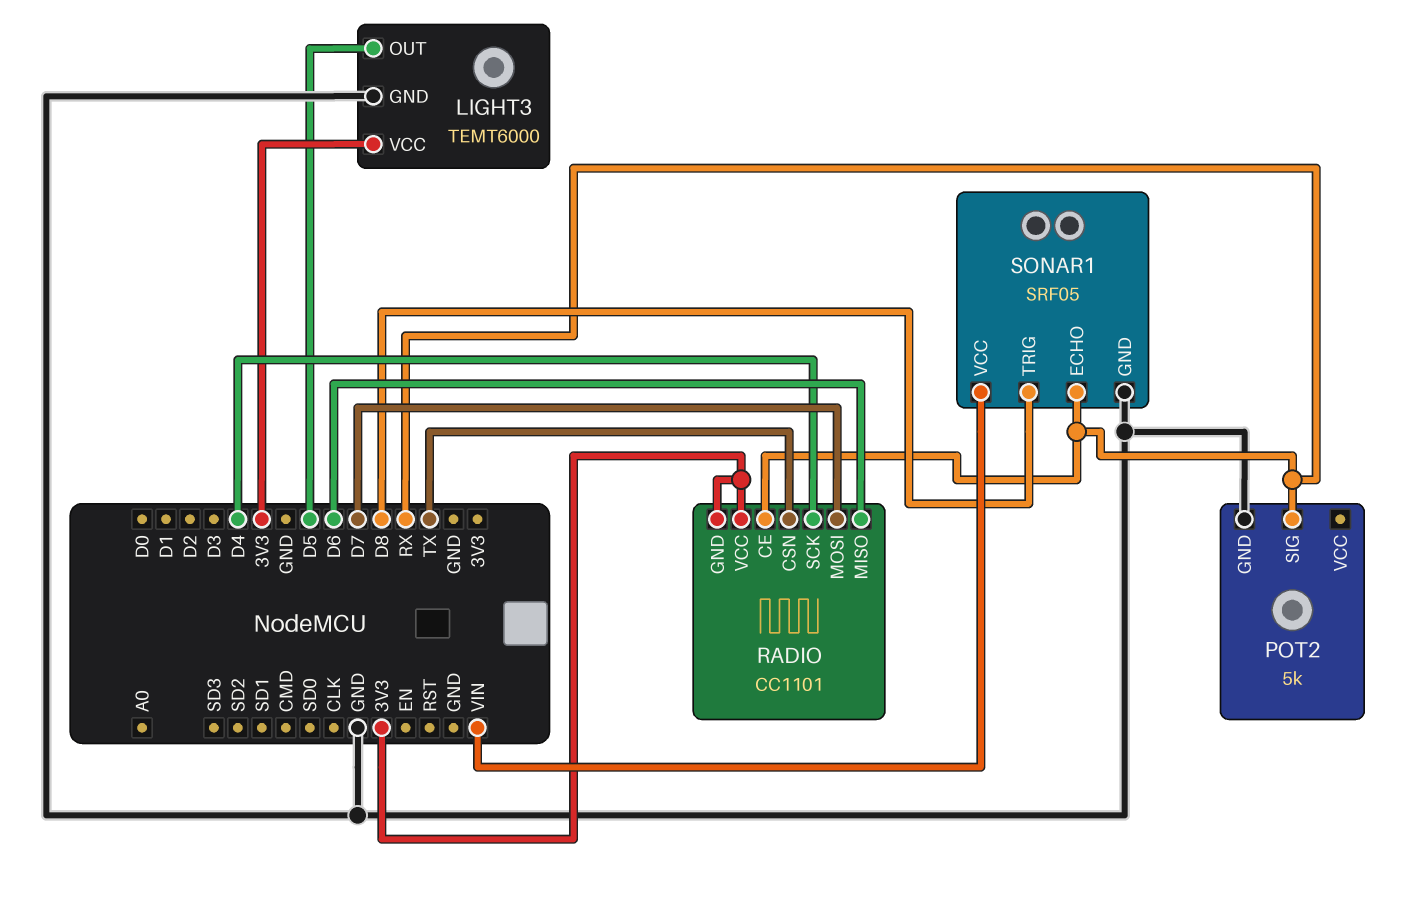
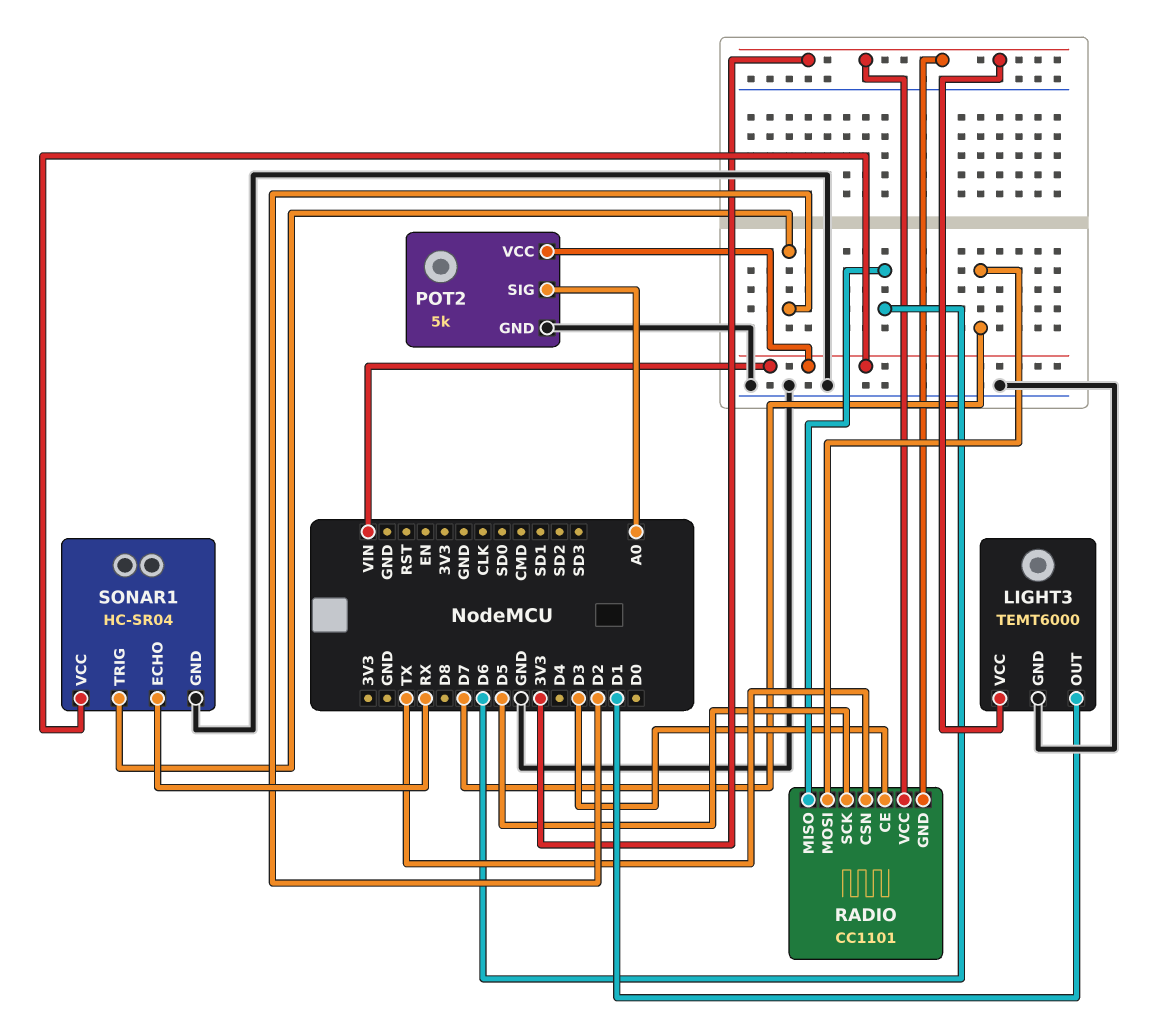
LIGHT3 pin OUT: D5 -> D1
POT2 pin SIG: RX -> A0
POT2 pin VCC: none -> VIN
RADIO pin CE: RX -> D3
RADIO pin SCK: D4 -> D5
SONAR1: SRF05 -> HC-SR04
SONAR1 pin TRIG: D8 -> D2

